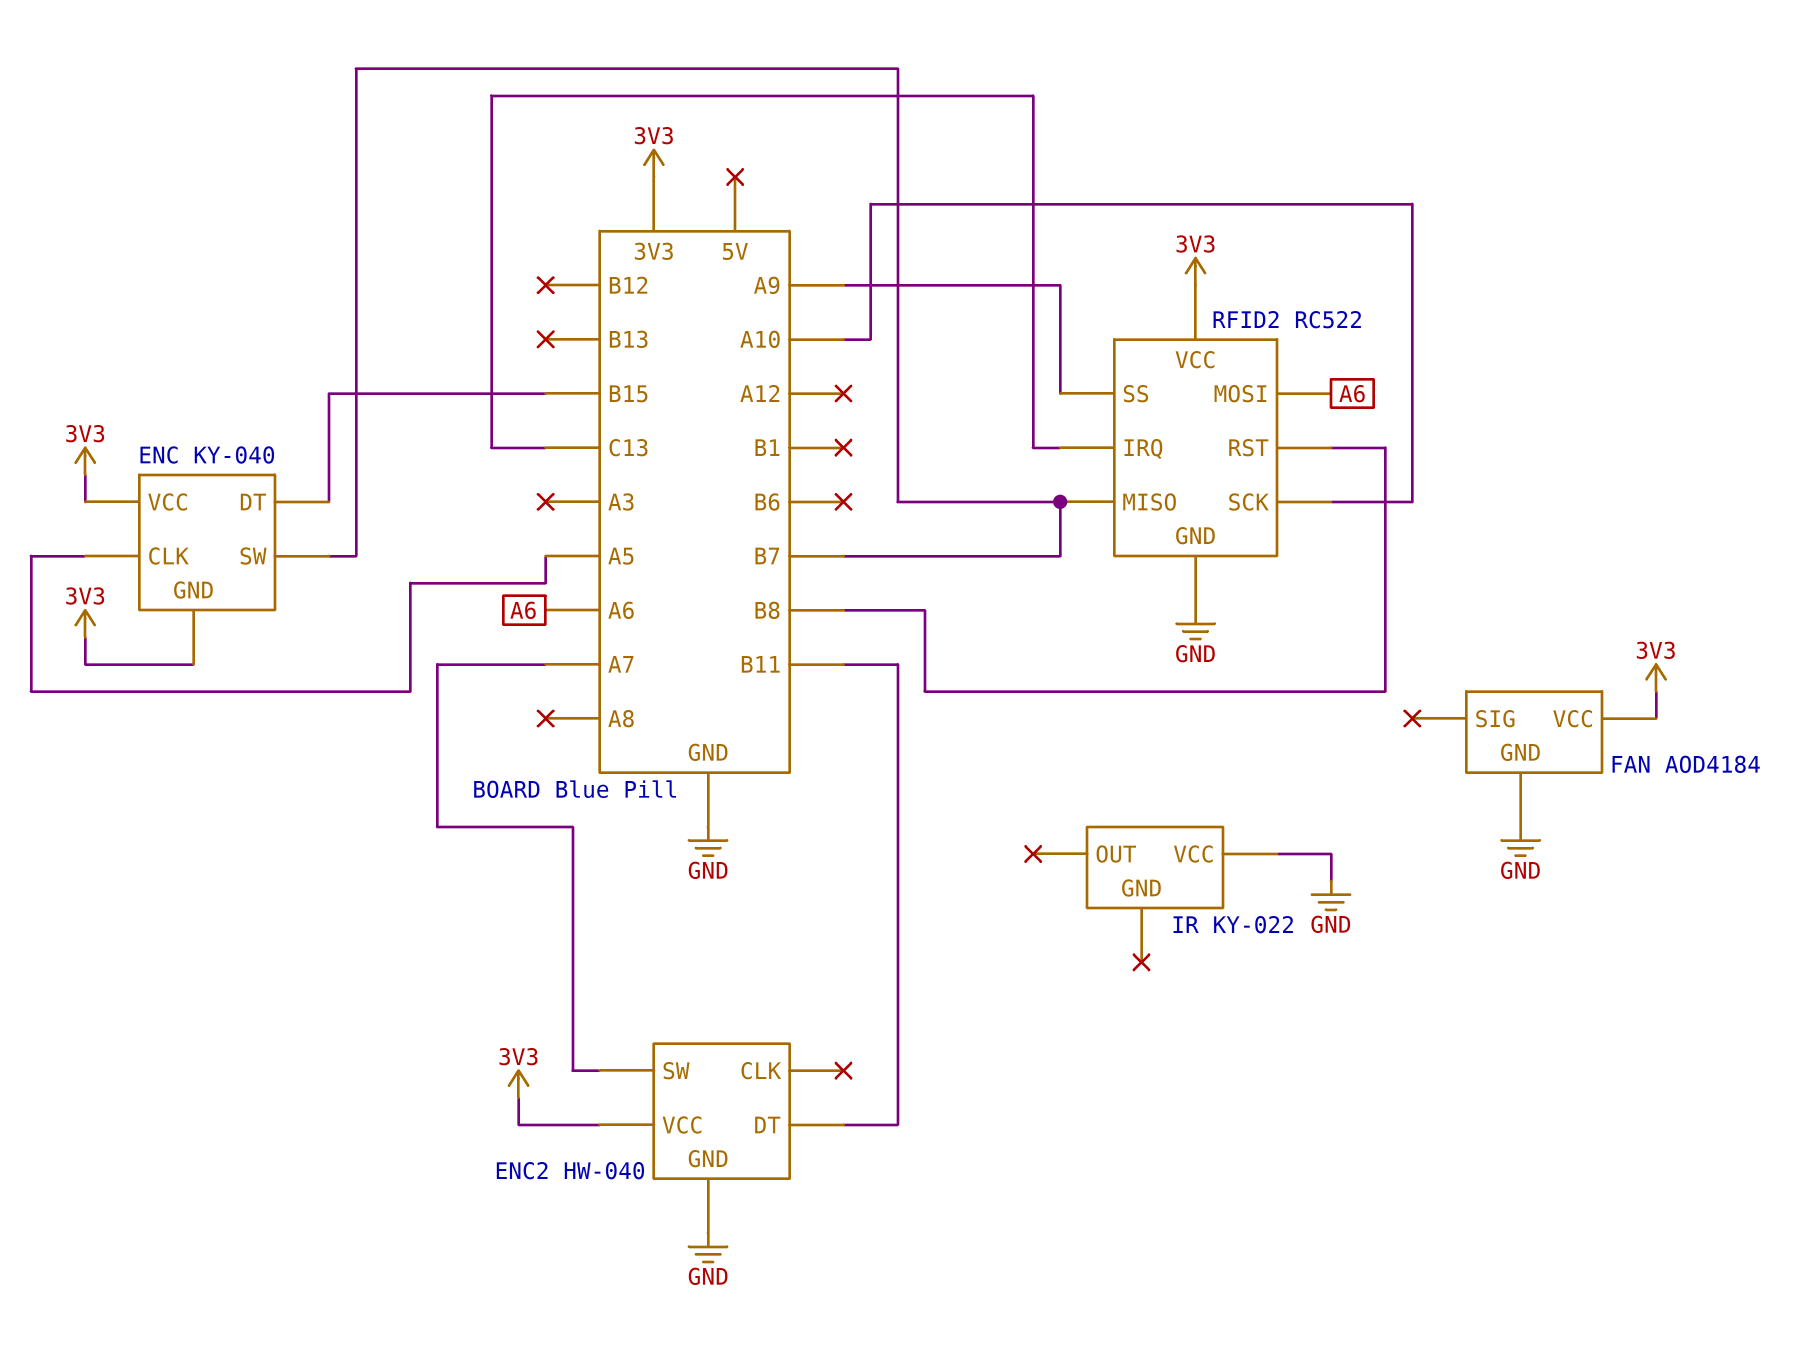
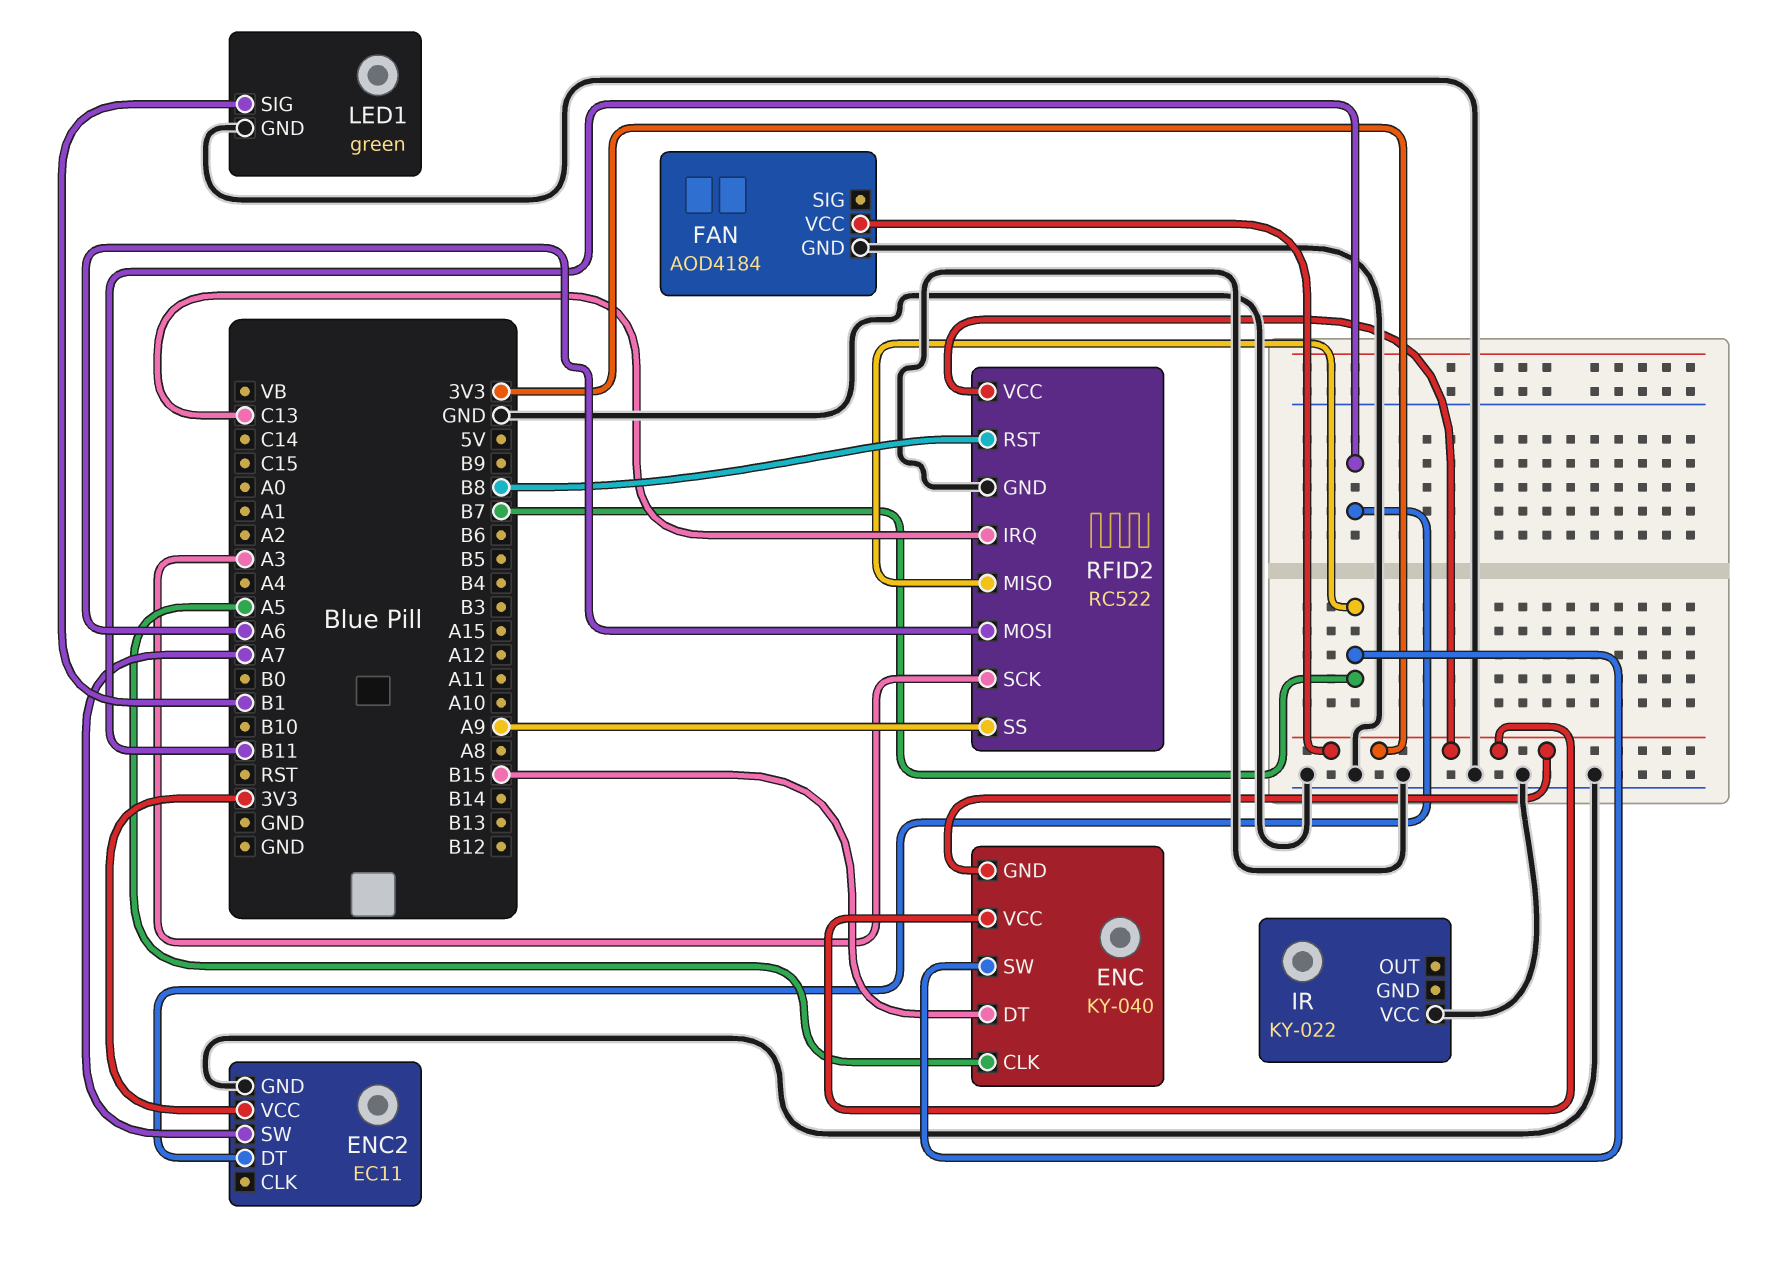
ENC2: HW-040 -> EC11
LED1: none -> green
LED1 pin GND: none -> GND
LED1 pin SIG: none -> B1
RFID2 pin SCK: A10 -> A3

